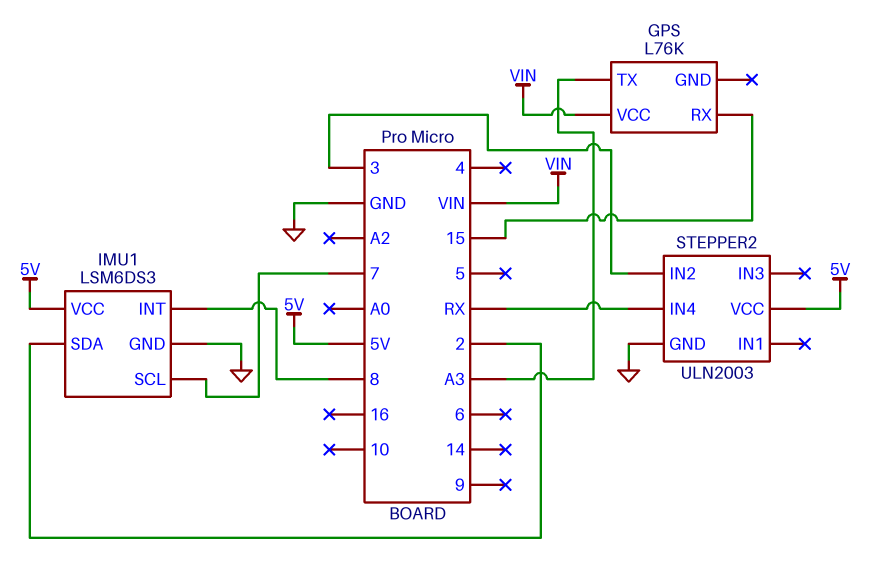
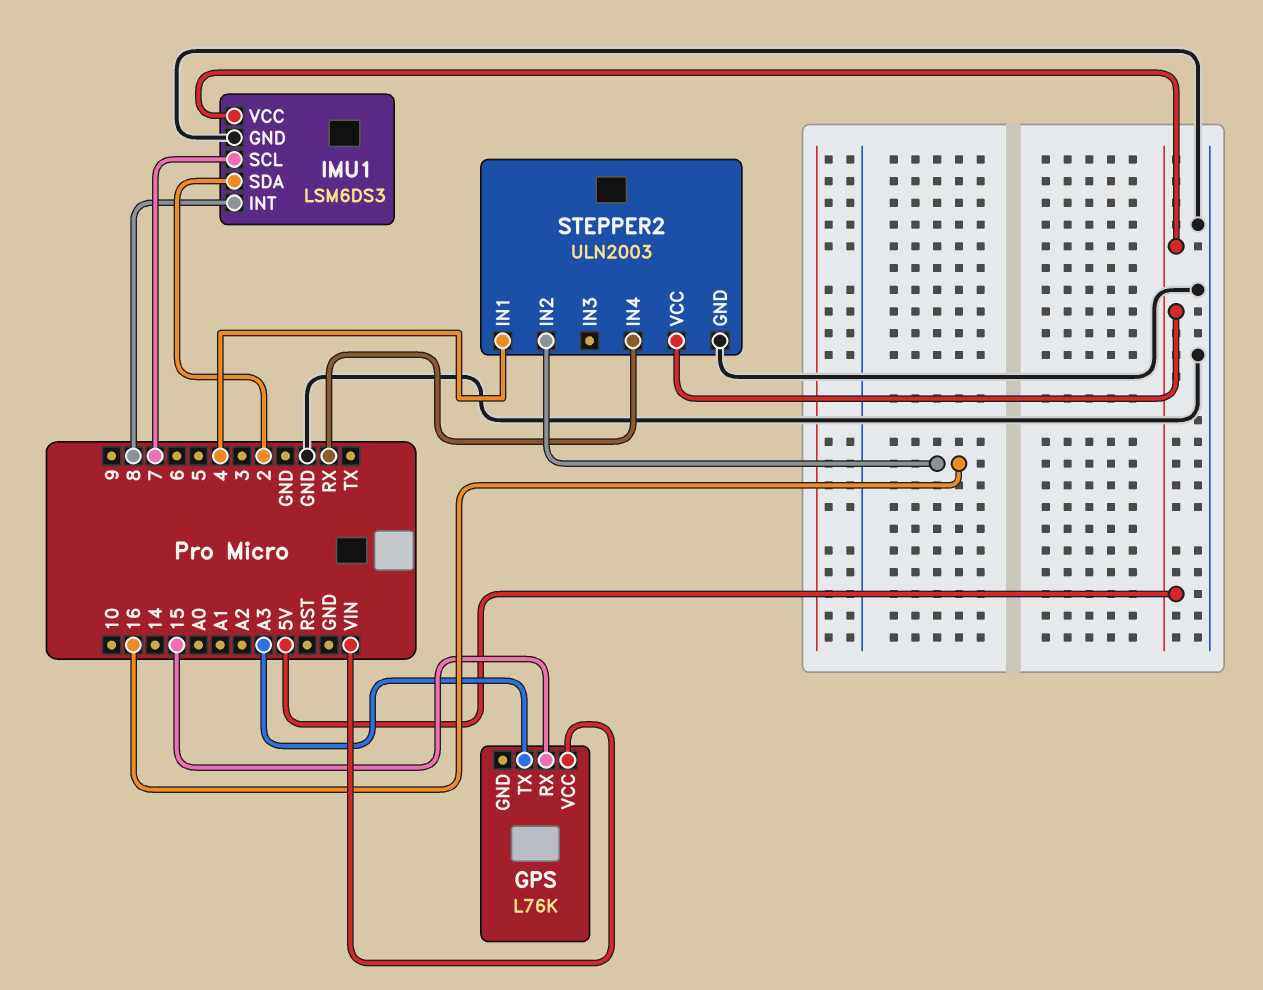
STEPPER2 pin IN1: none -> 4
STEPPER2 pin IN2: 3 -> 16

